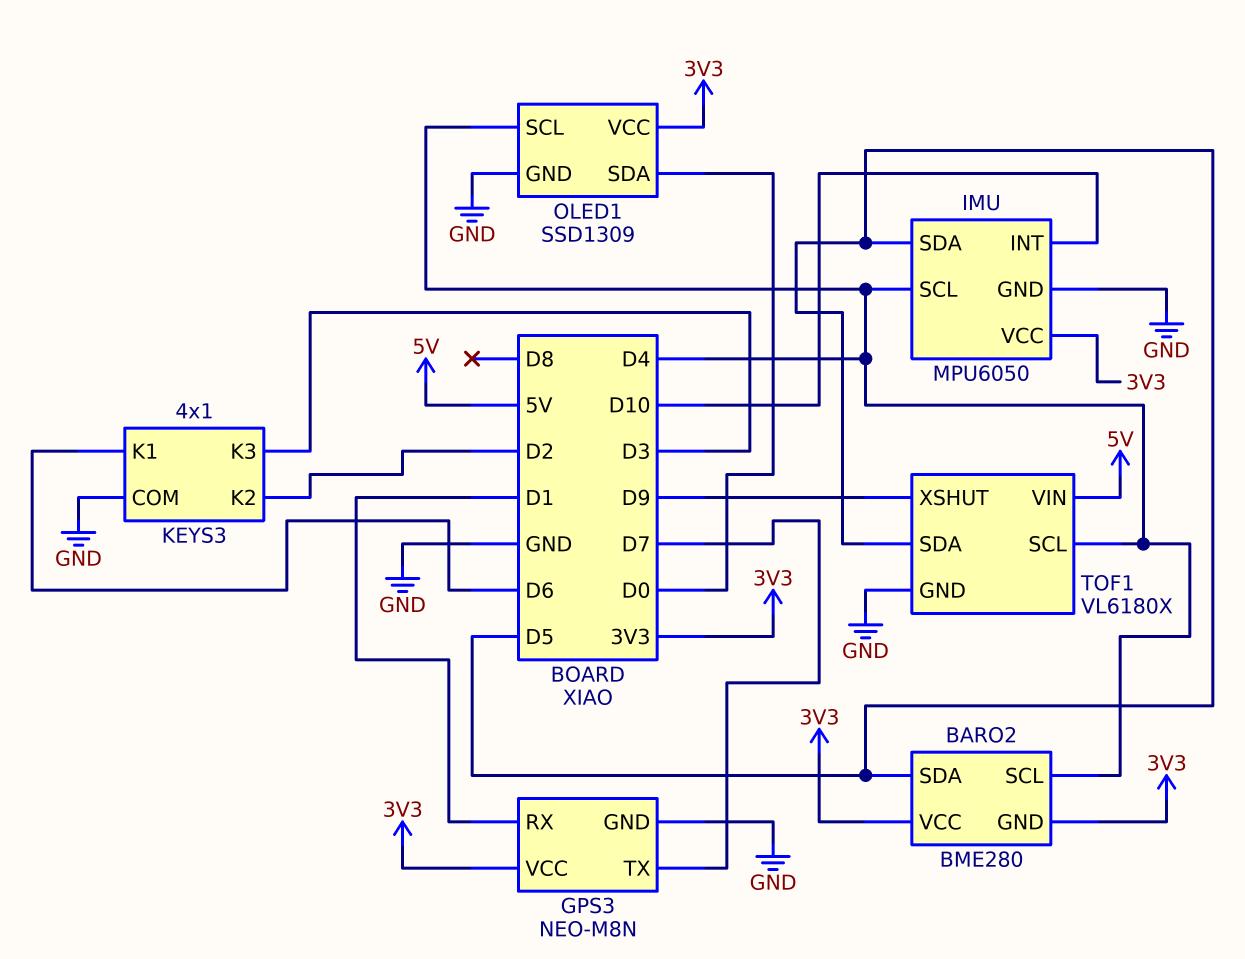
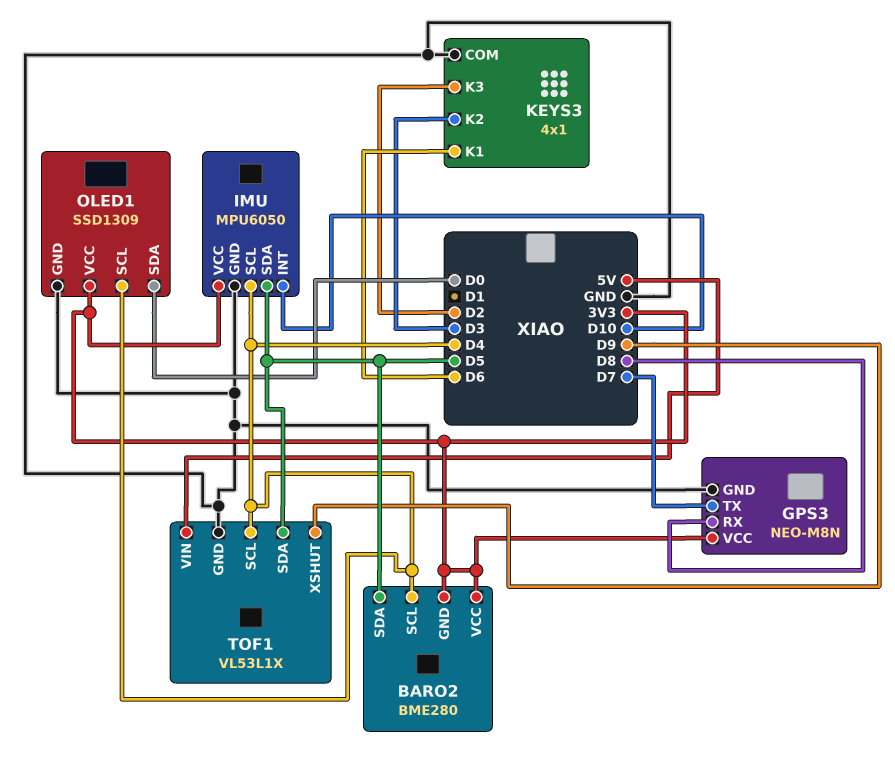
GPS3 pin RX: D1 -> D8
KEYS3 pin K2: D2 -> D3
KEYS3 pin K3: D3 -> D2
TOF1: VL6180X -> VL53L1X

